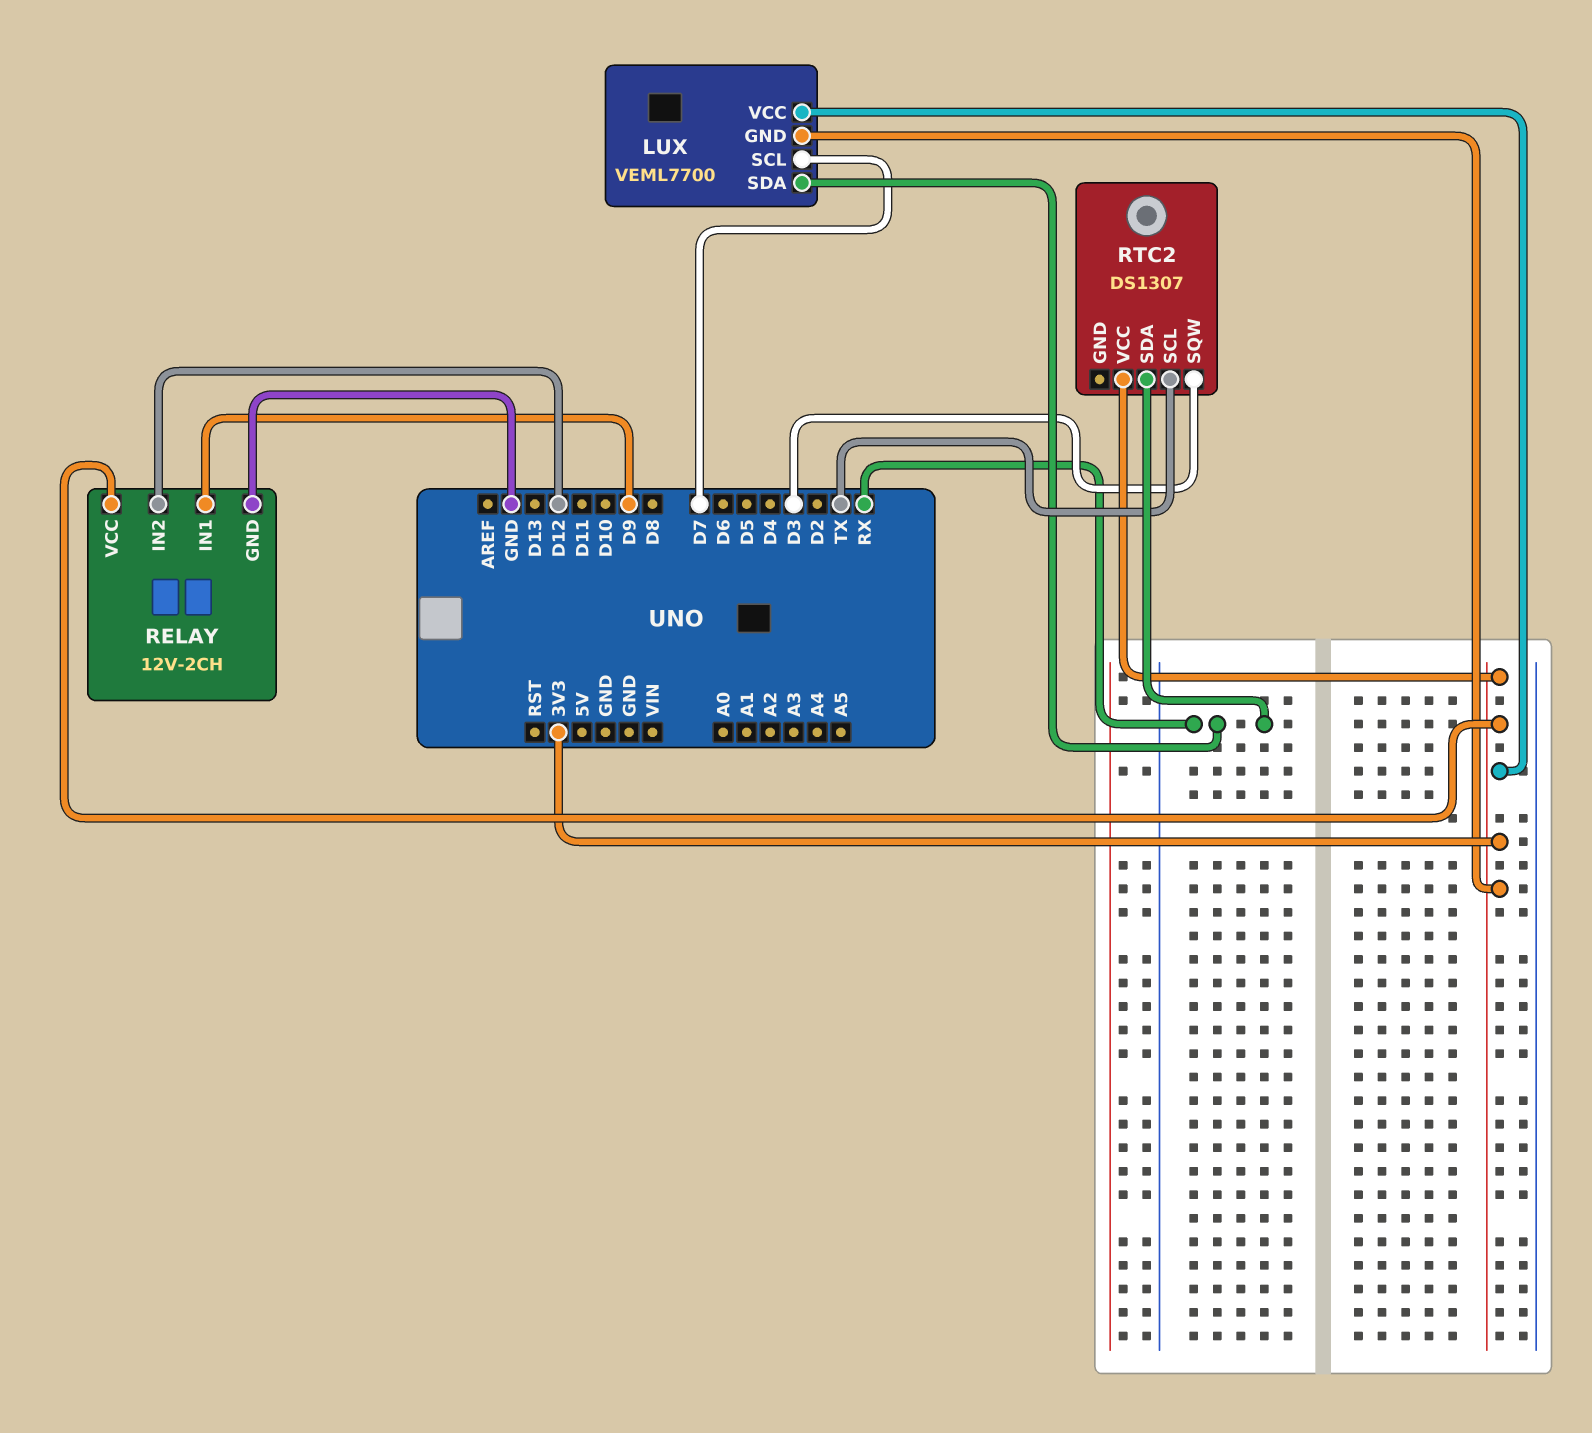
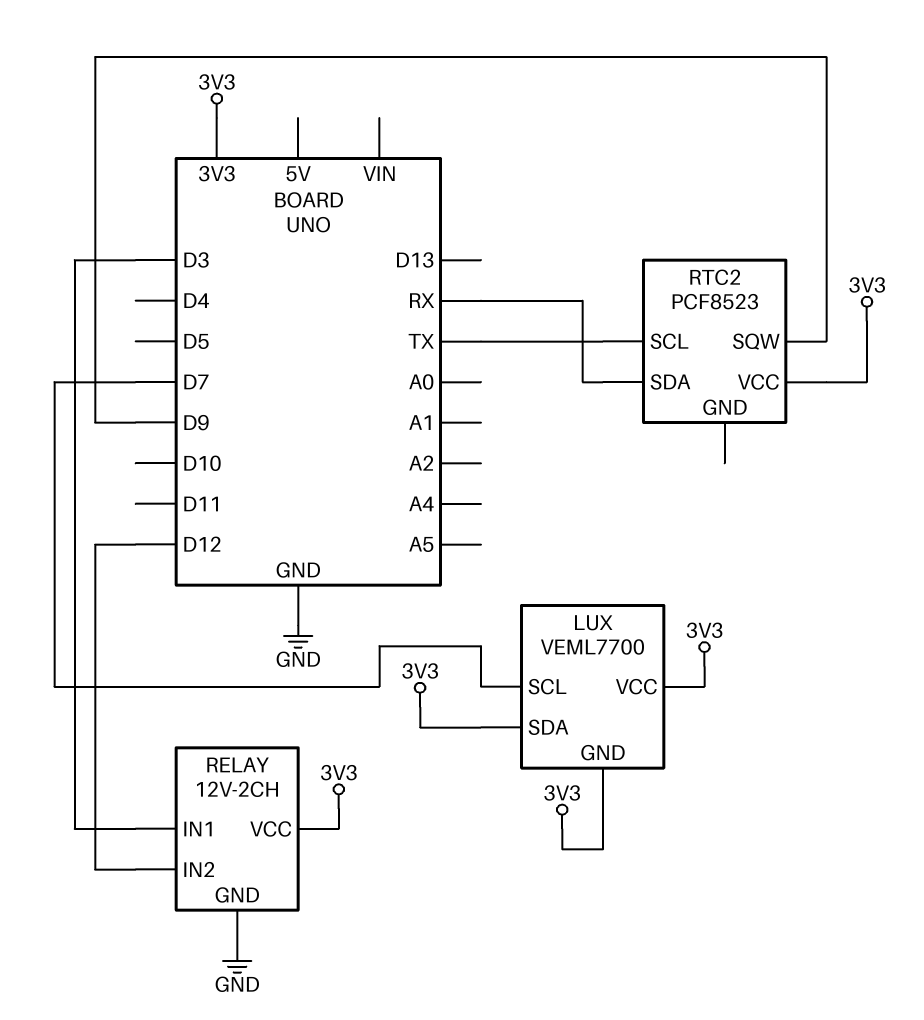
LUX pin SDA: RX -> 3V3
RELAY pin IN1: D9 -> D3
RTC2: DS1307 -> PCF8523
RTC2 pin SQW: D3 -> D9

